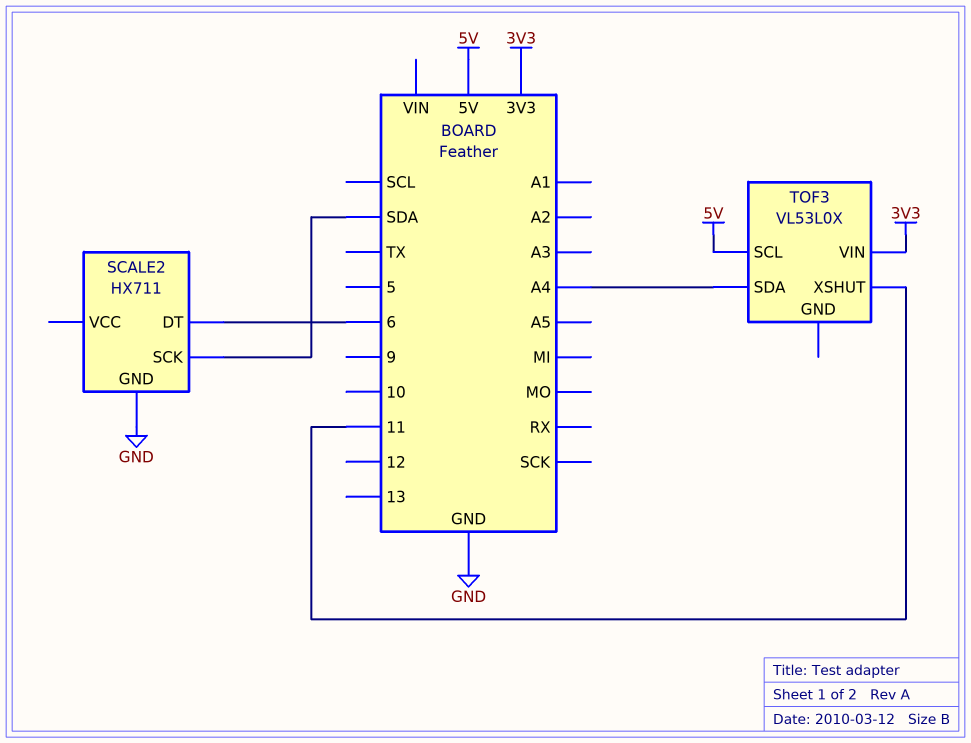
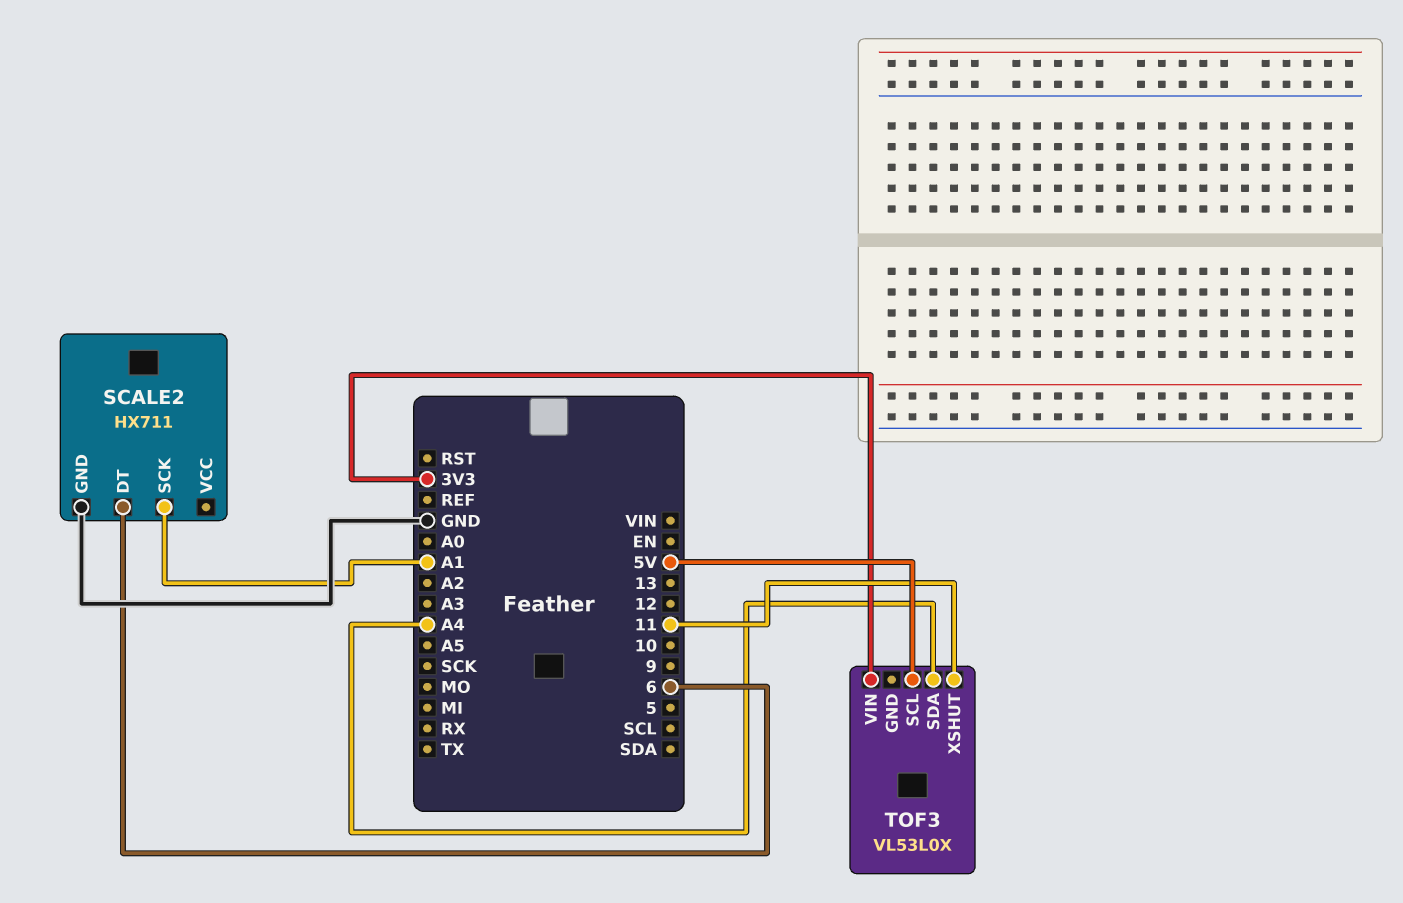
SCALE2 pin SCK: SDA -> A1

